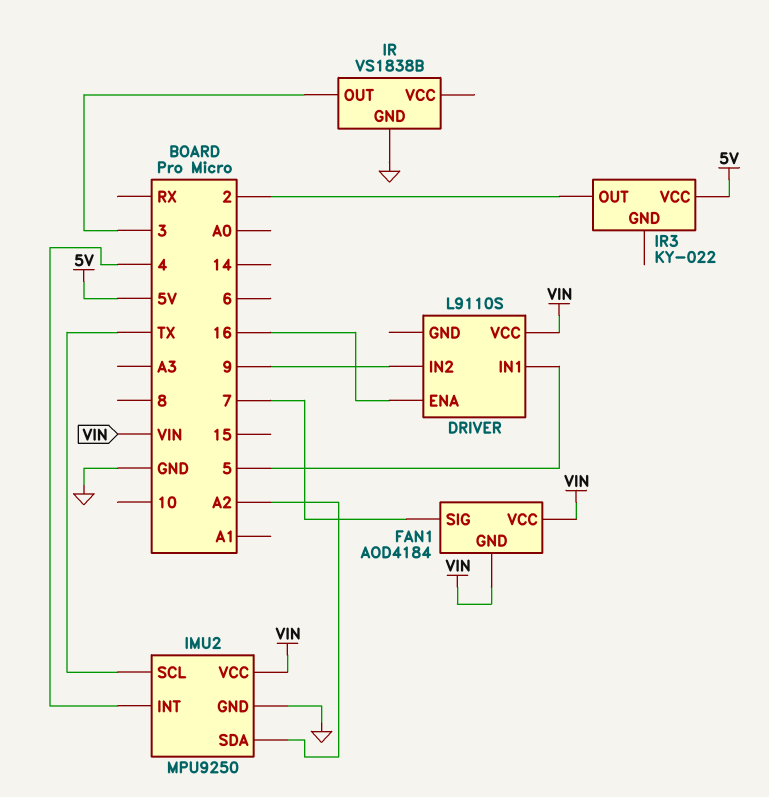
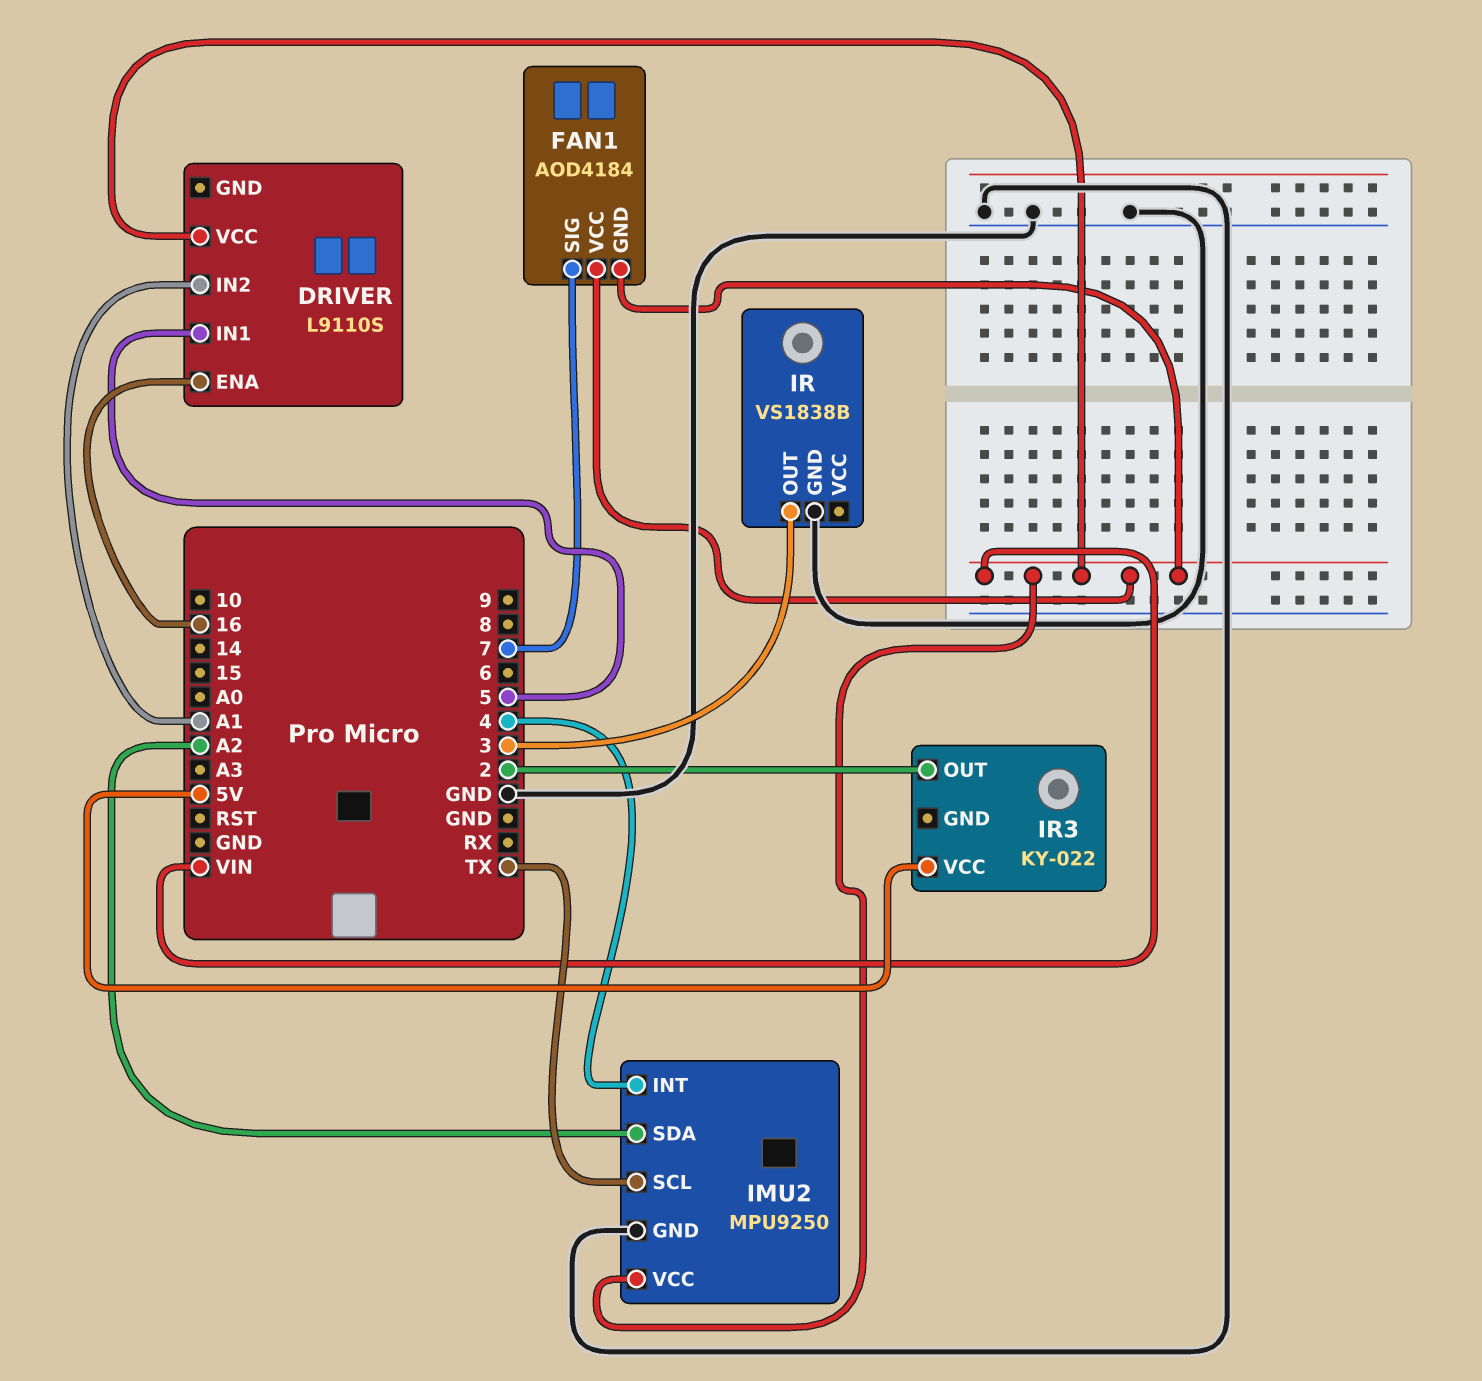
DRIVER pin IN2: 9 -> A1

